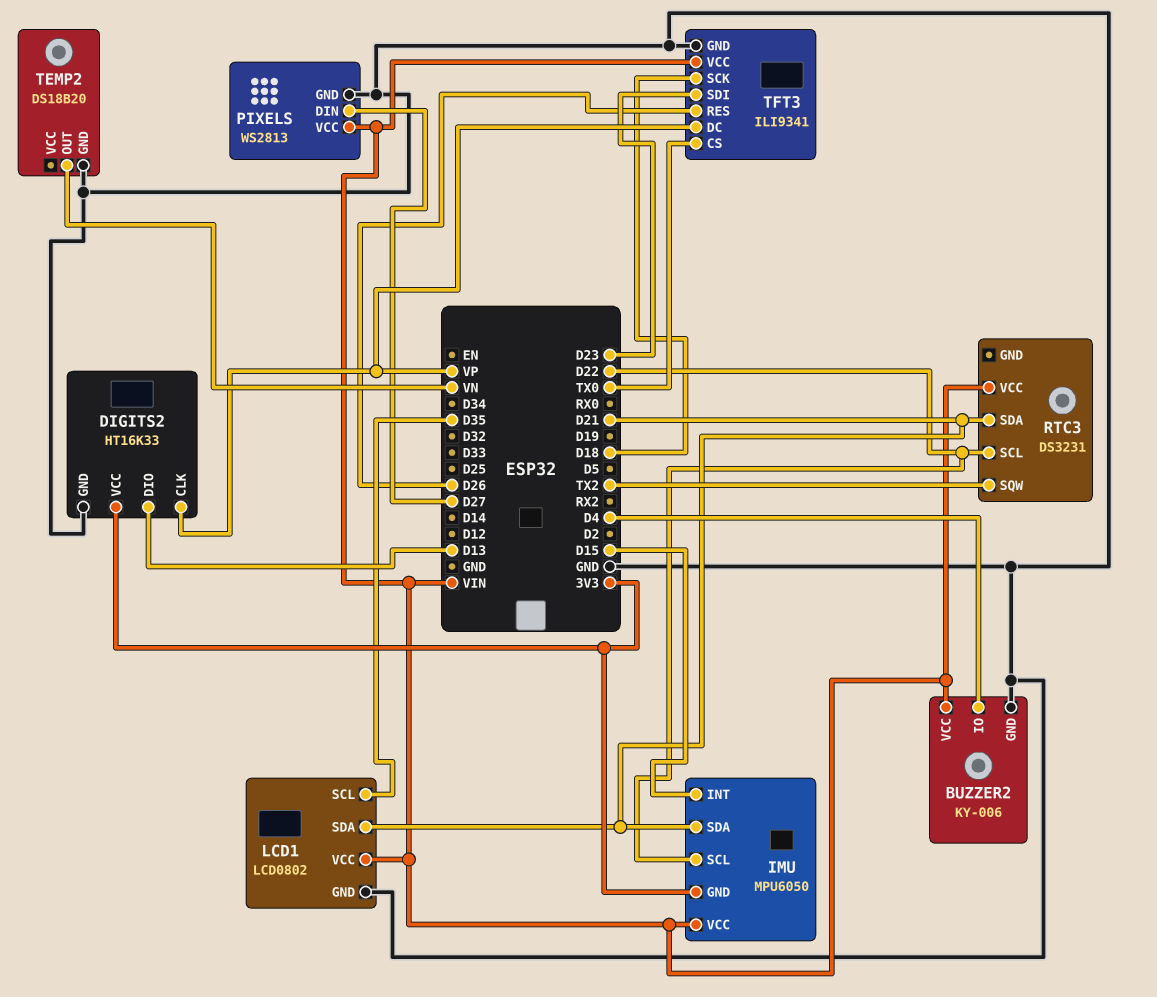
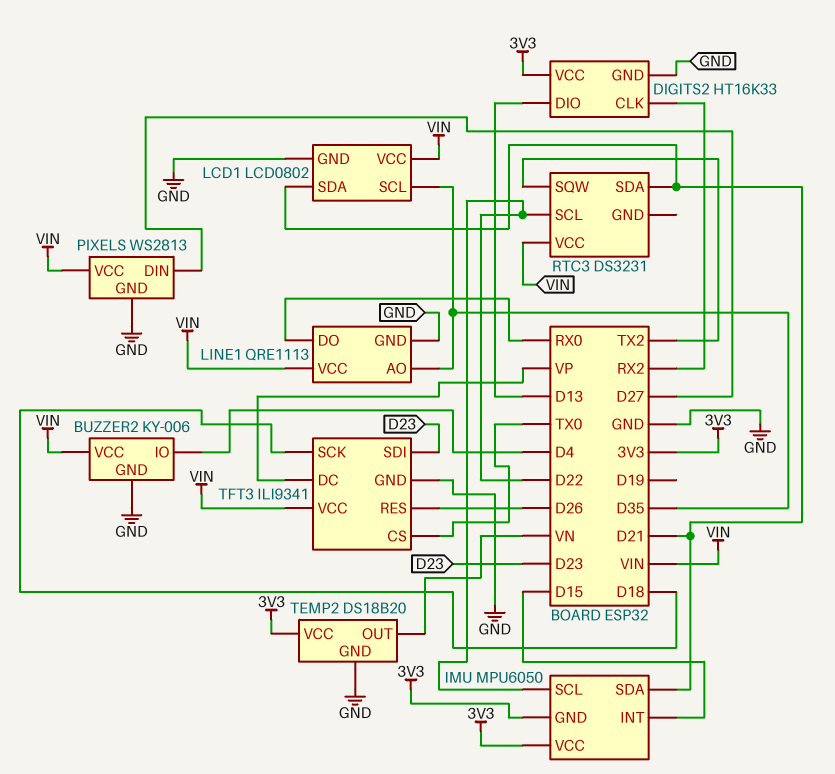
DIGITS2 pin CLK: VP -> RX2
IMU pin VCC: VIN -> 3V3
LINE1: none -> QRE1113
LINE1 pin AO: none -> D35
LINE1 pin DO: none -> RX0
LINE1 pin GND: none -> GND
LINE1 pin VCC: none -> VIN
TEMP2 pin VCC: none -> 3V3

